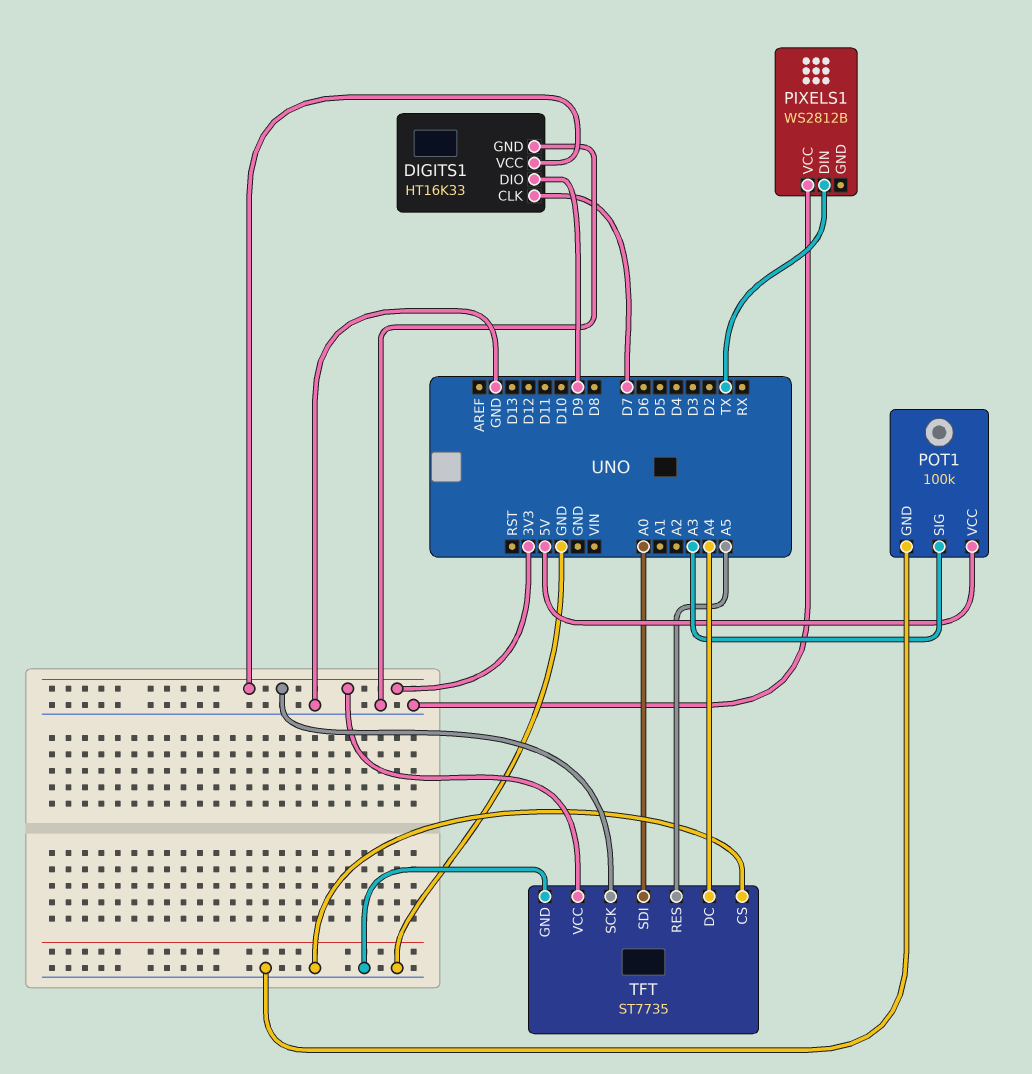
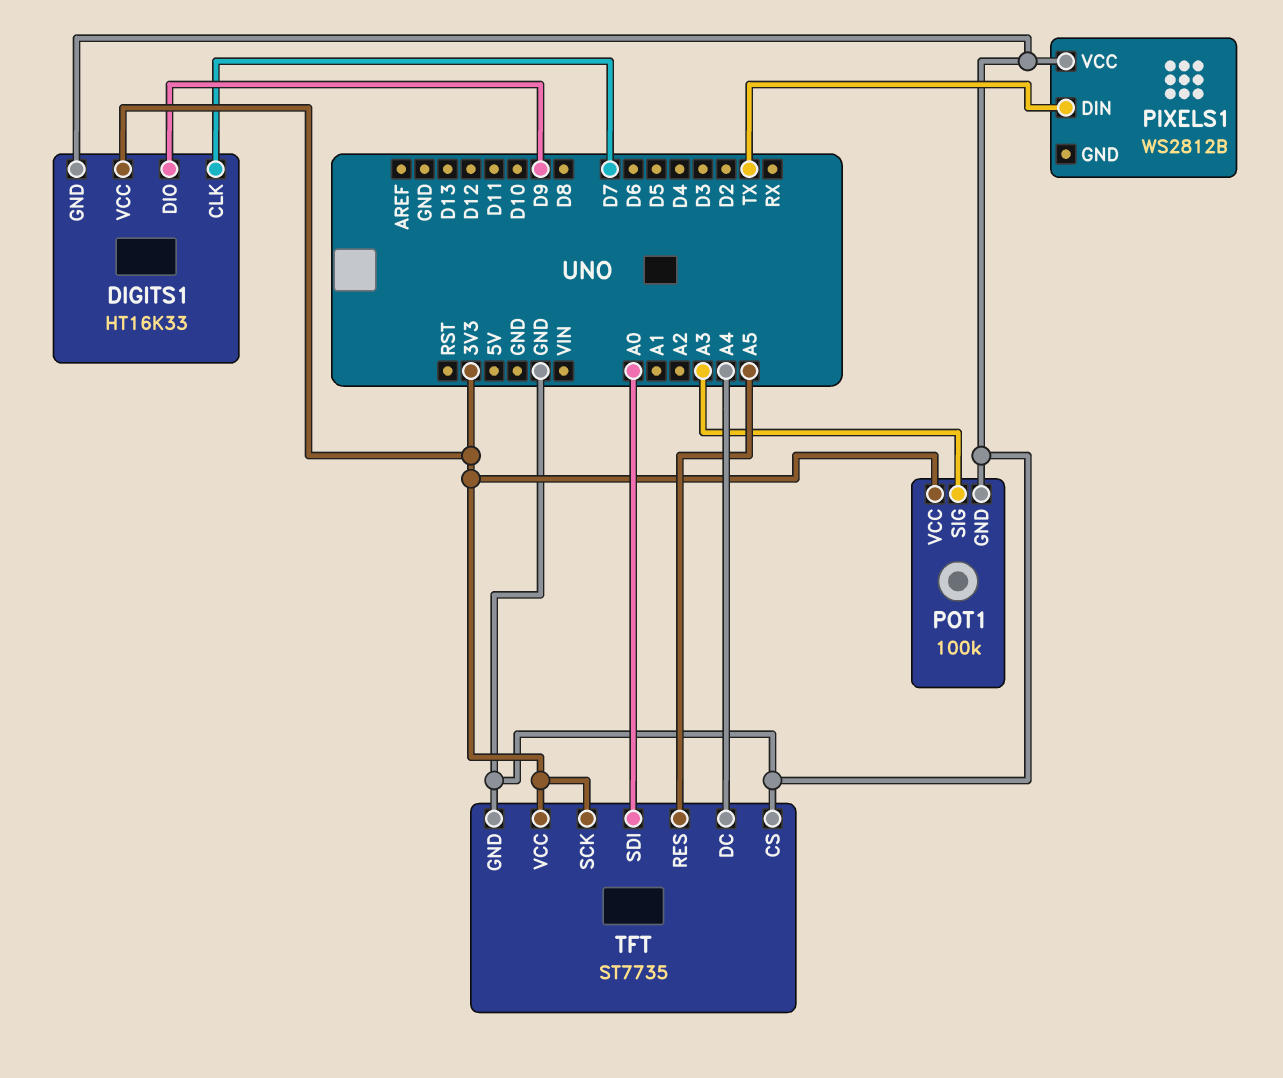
POT1 pin VCC: 5V -> 3V3

